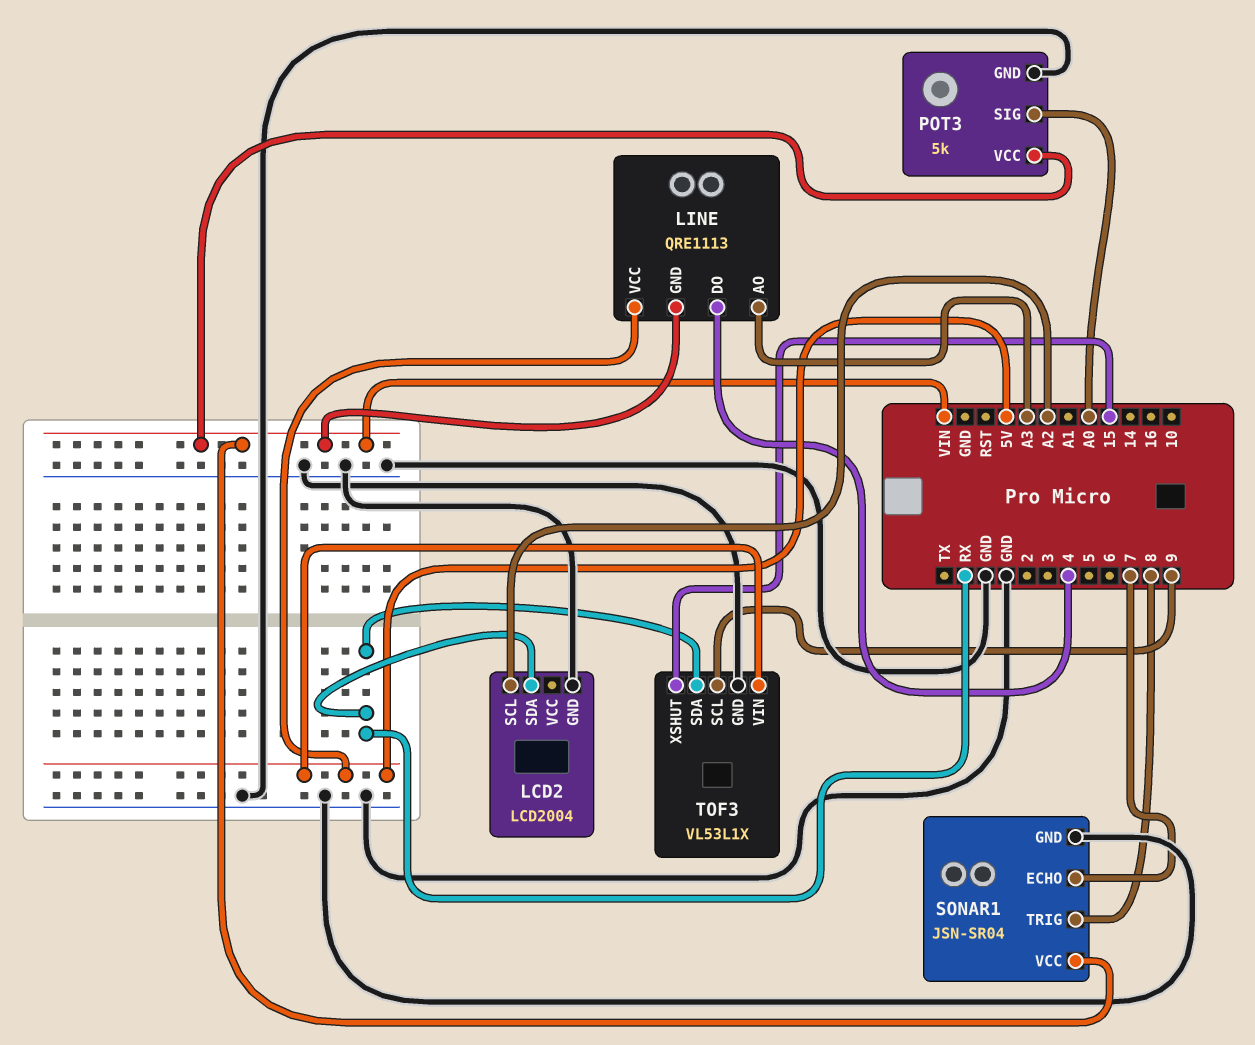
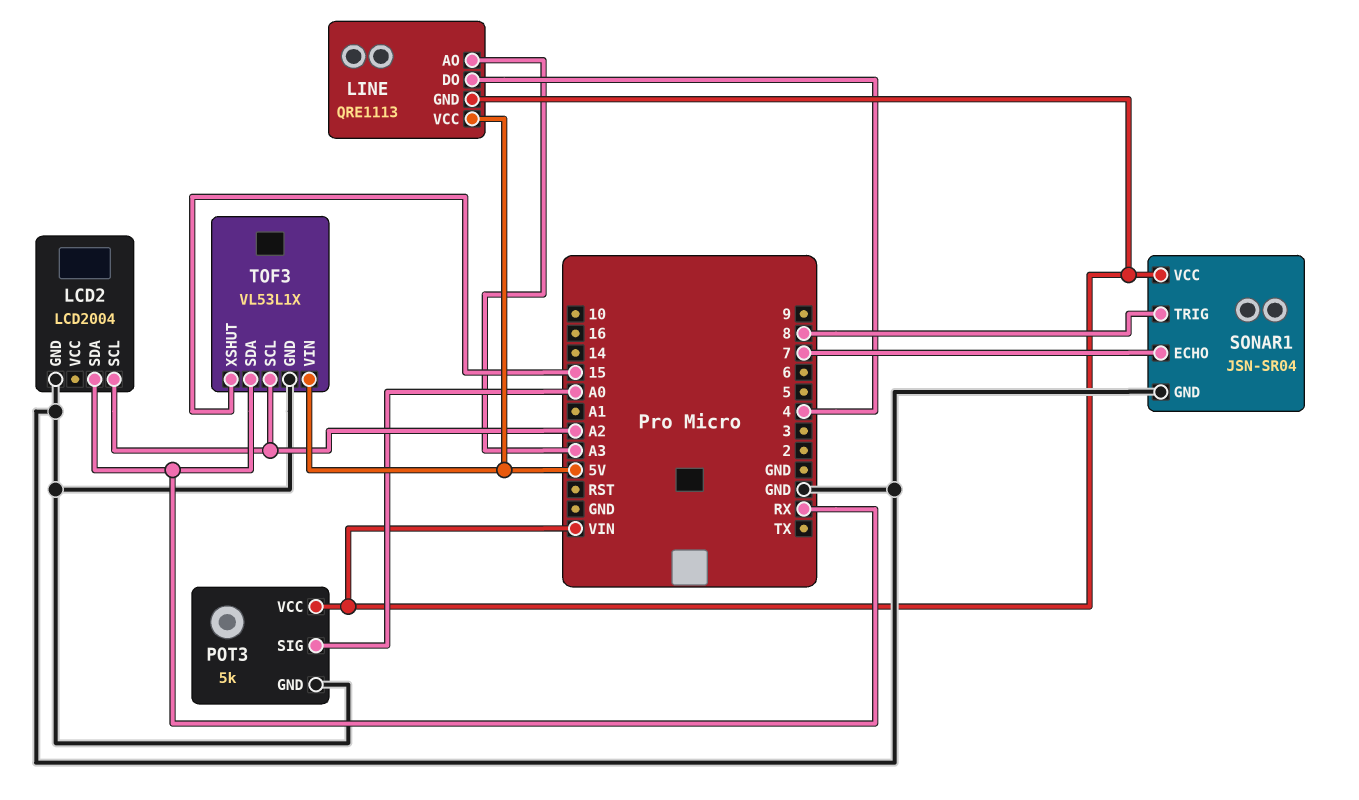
TOF3 pin SCL: 9 -> A2

